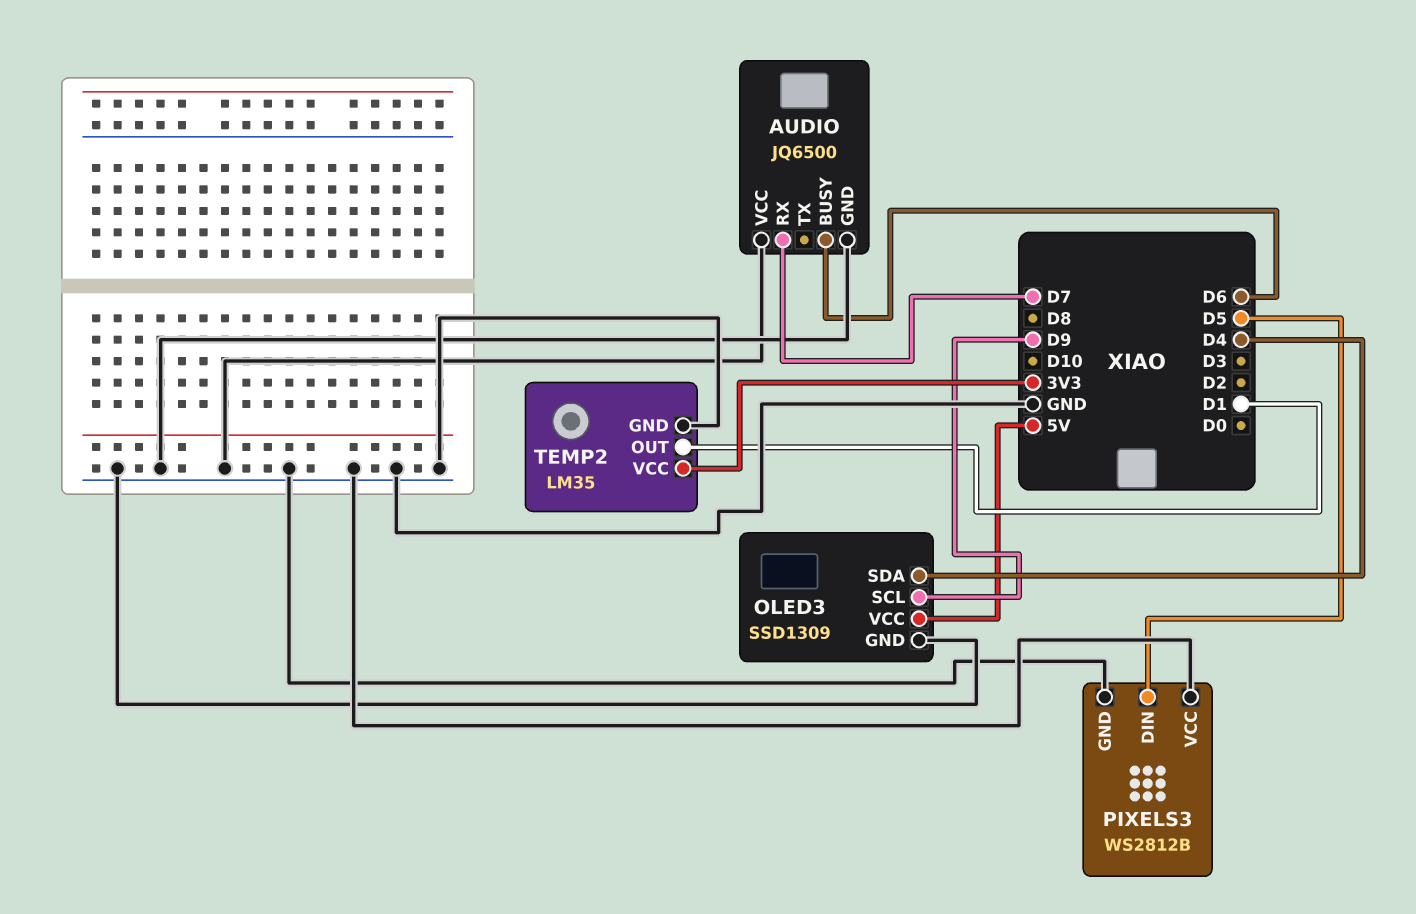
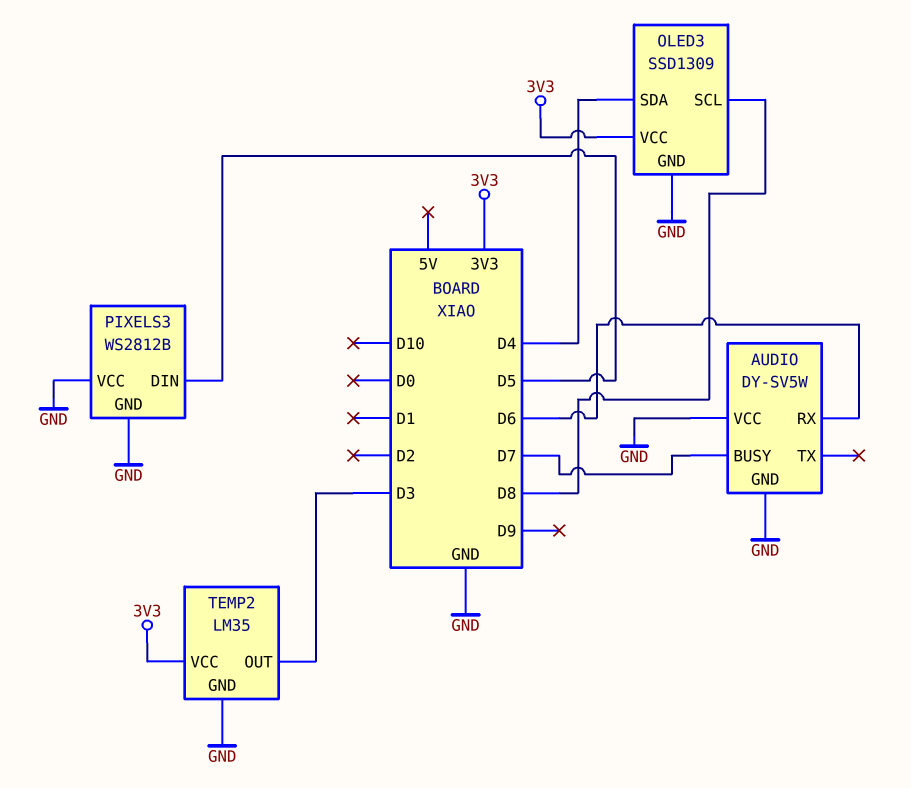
AUDIO: JQ6500 -> DY-SV5W
AUDIO pin BUSY: D6 -> D7
AUDIO pin RX: D7 -> D6
OLED3 pin SCL: D9 -> D8
OLED3 pin VCC: 5V -> 3V3
TEMP2 pin OUT: D1 -> D3

